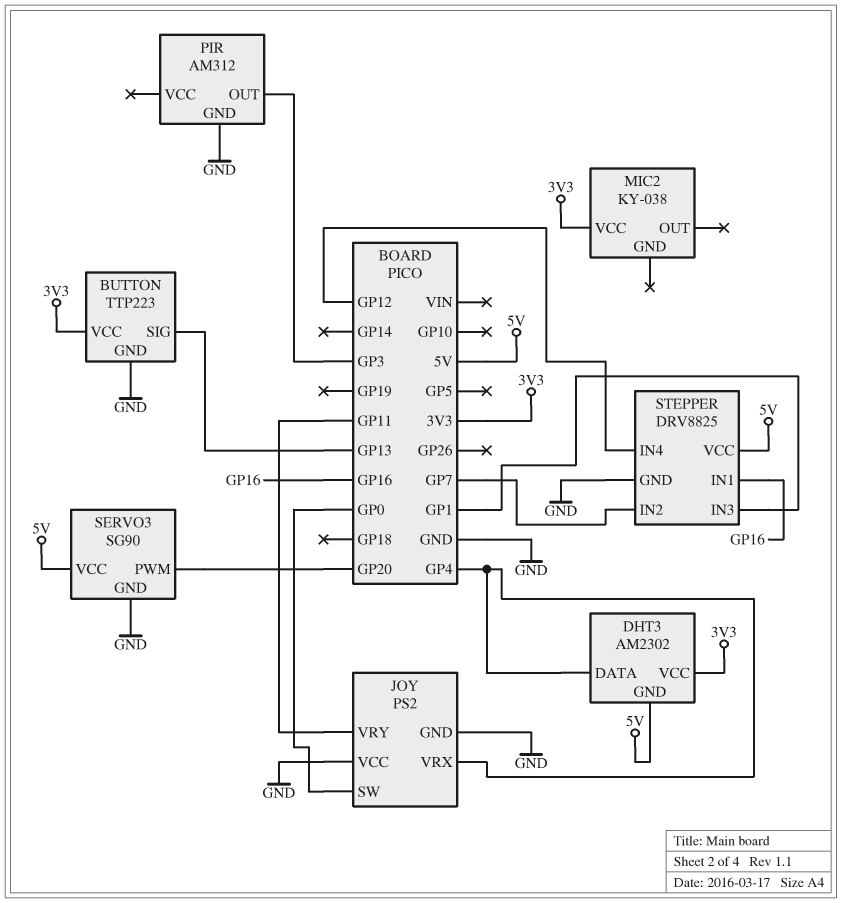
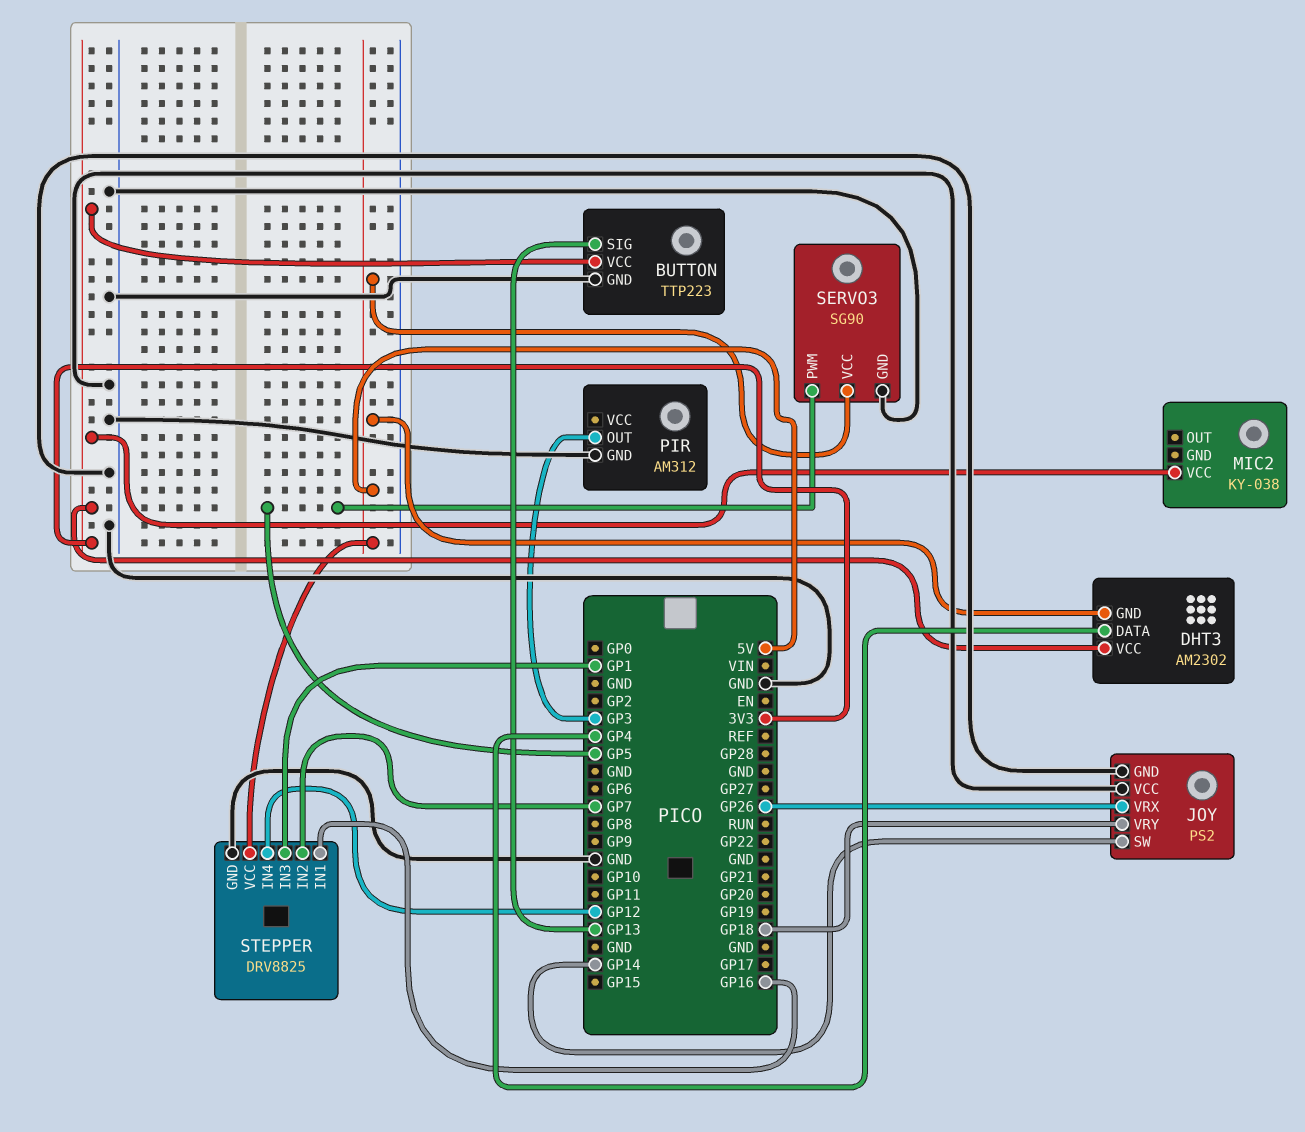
JOY pin SW: GP0 -> GP14
JOY pin VRX: GP4 -> GP26
JOY pin VRY: GP11 -> GP18
SERVO3 pin PWM: GP20 -> GP5

